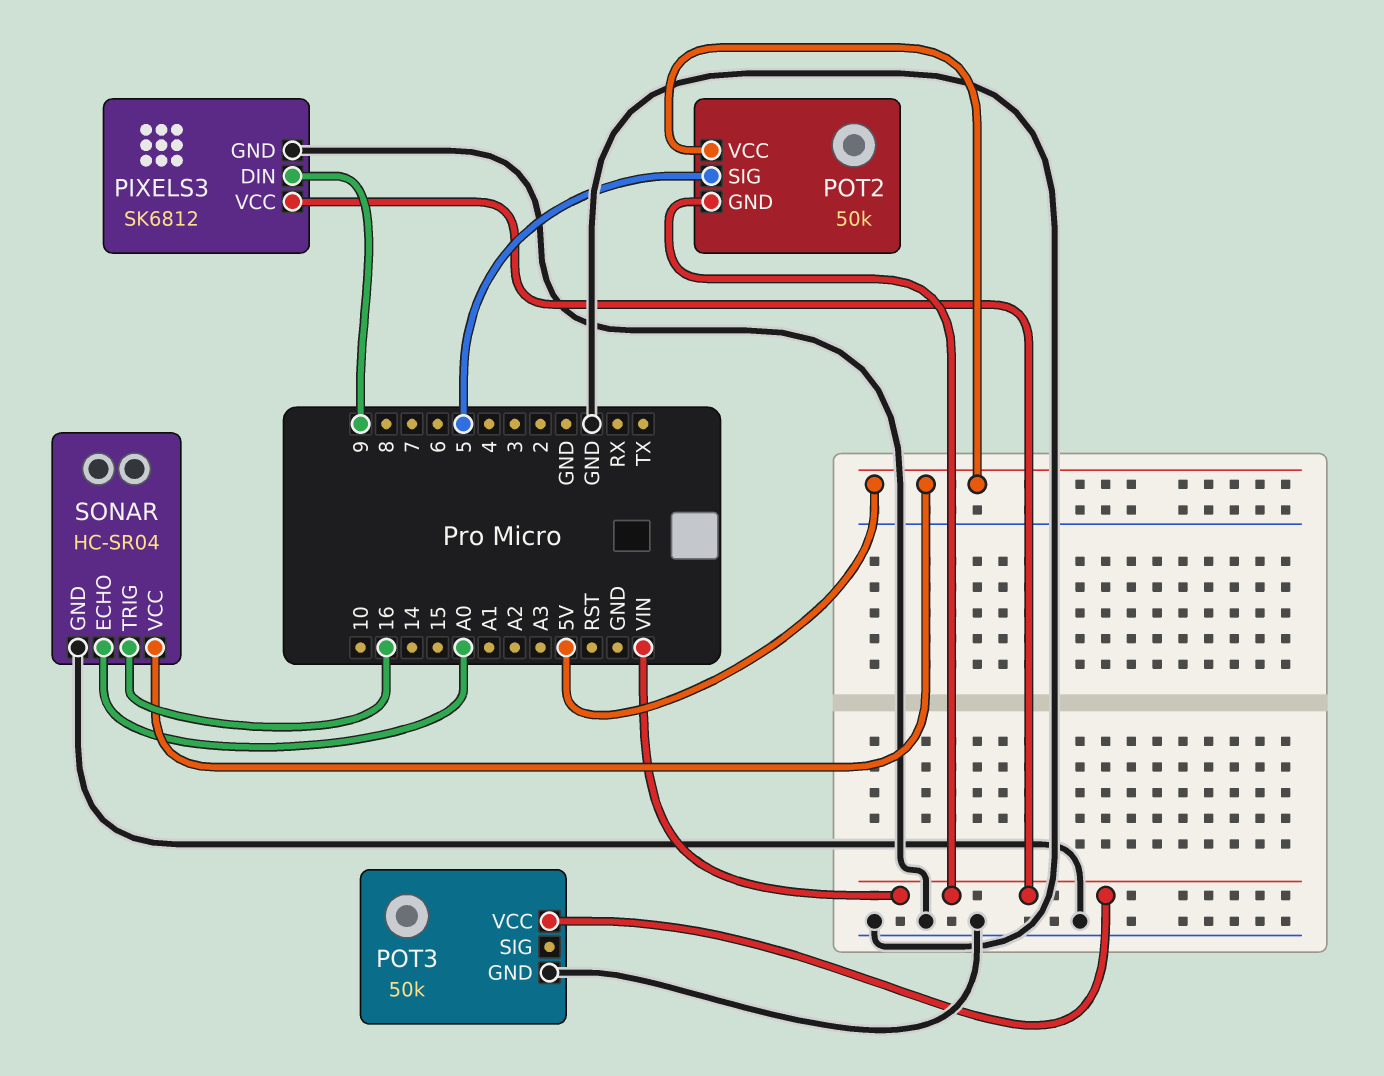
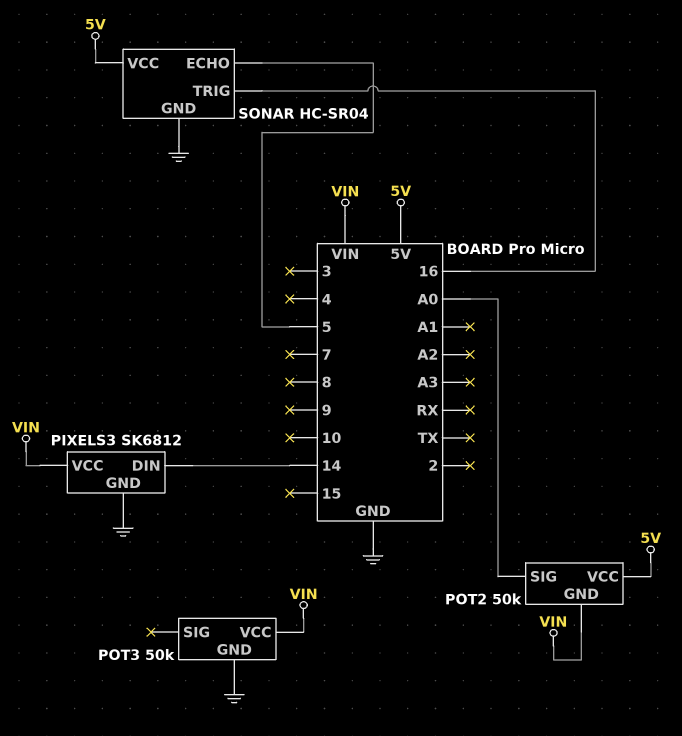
PIXELS3 pin DIN: 9 -> 14
POT2 pin SIG: 5 -> A0
SONAR pin ECHO: A0 -> 5

